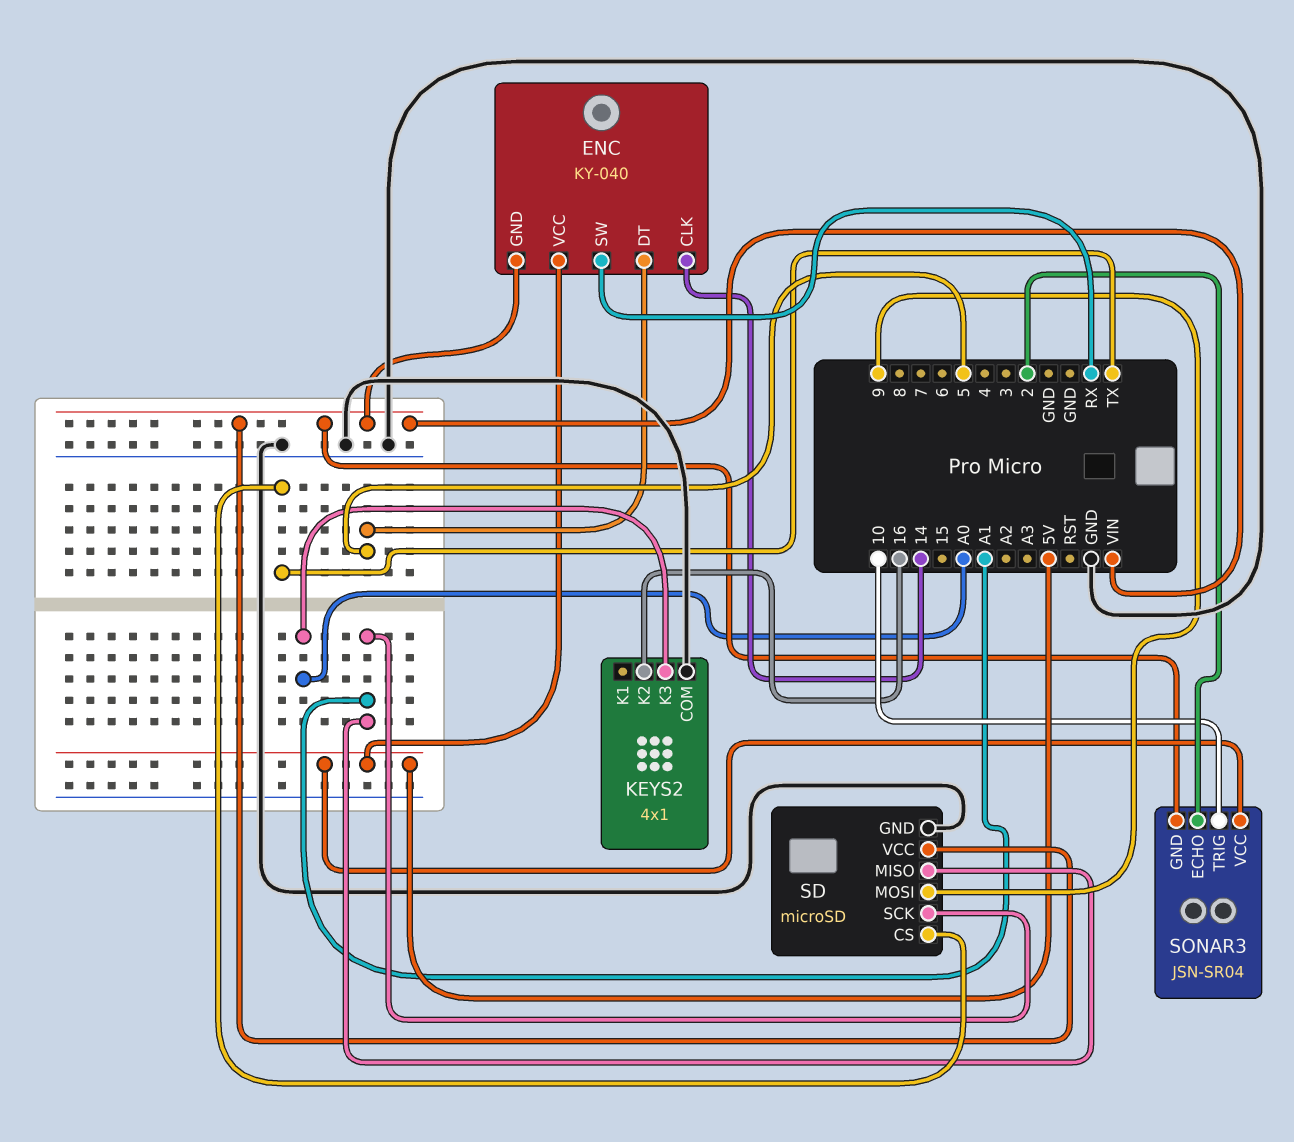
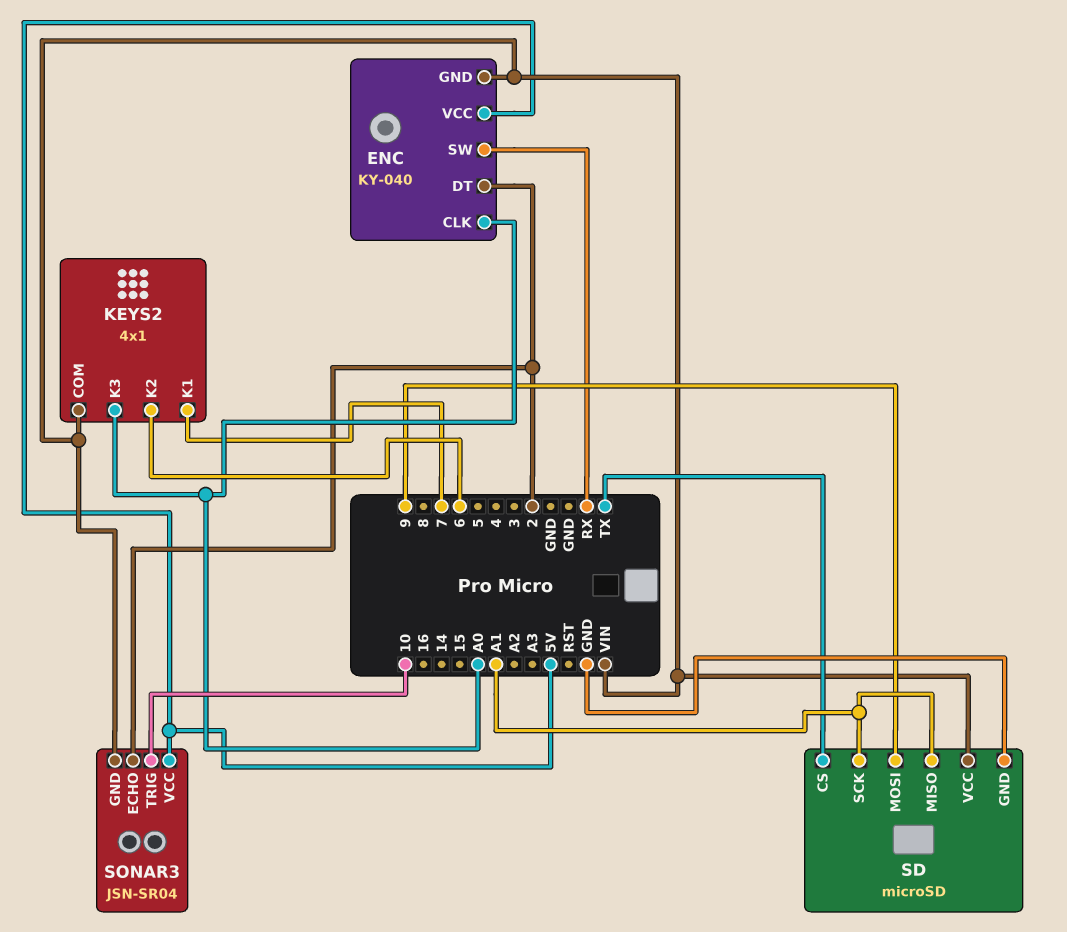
ENC pin CLK: 14 -> A0
ENC pin DT: 5 -> 2
KEYS2 pin COM: GND -> VIN
KEYS2 pin K1: none -> 7
KEYS2 pin K2: 16 -> 6

